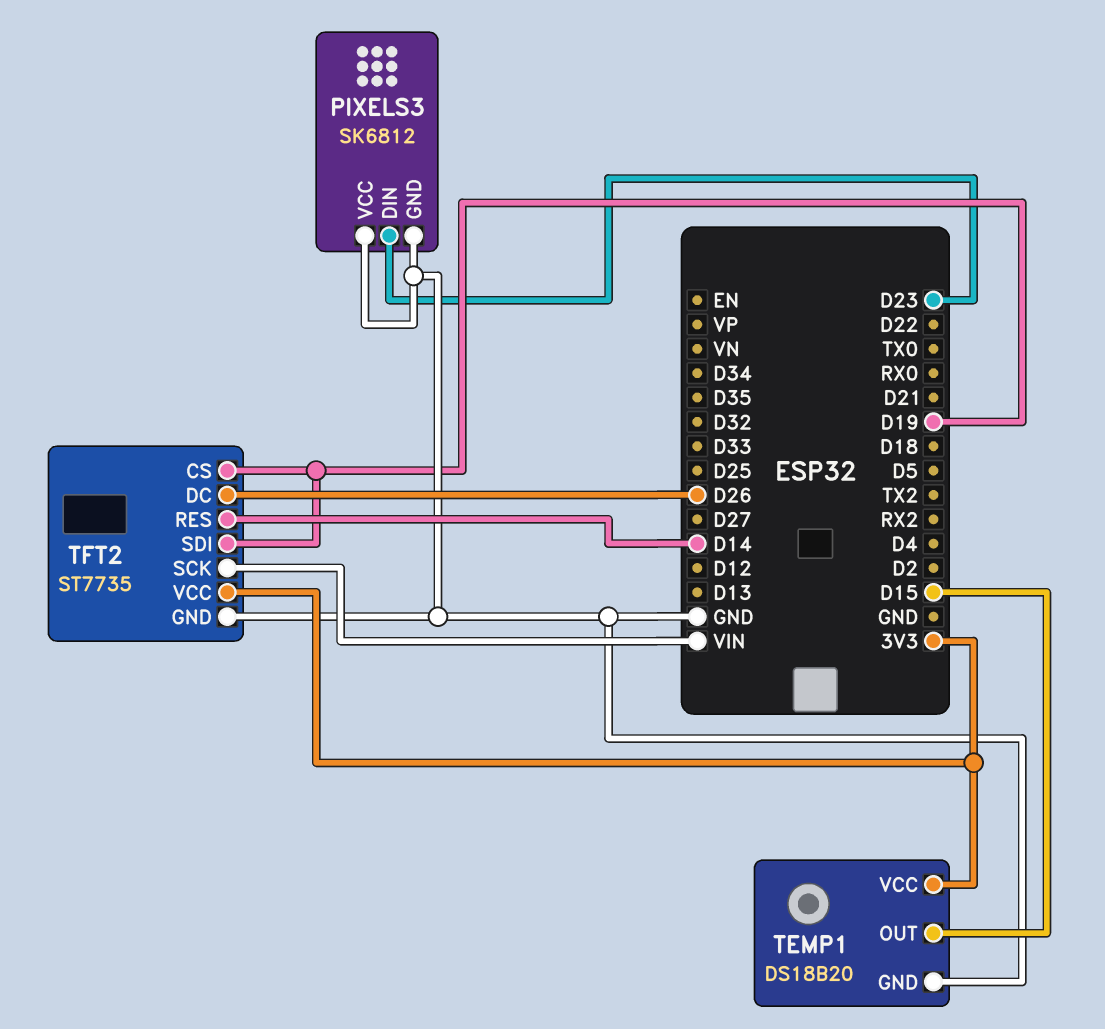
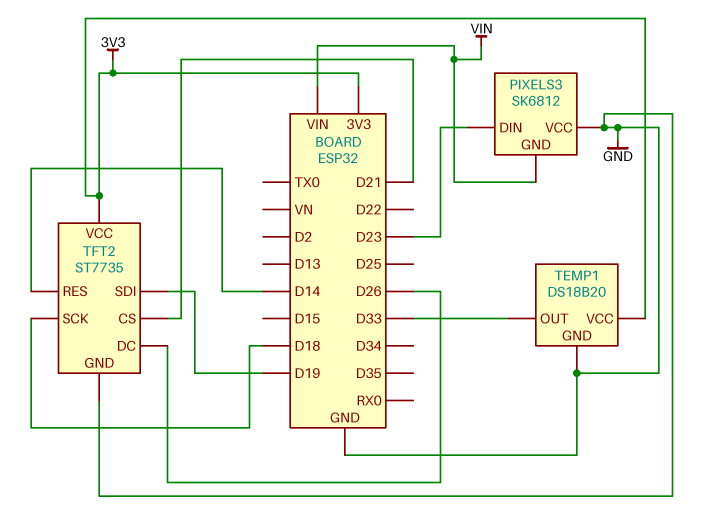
PIXELS3 pin GND: GND -> VIN
TEMP1 pin OUT: D15 -> D33
TFT2 pin CS: D19 -> D21
TFT2 pin SCK: VIN -> D18

